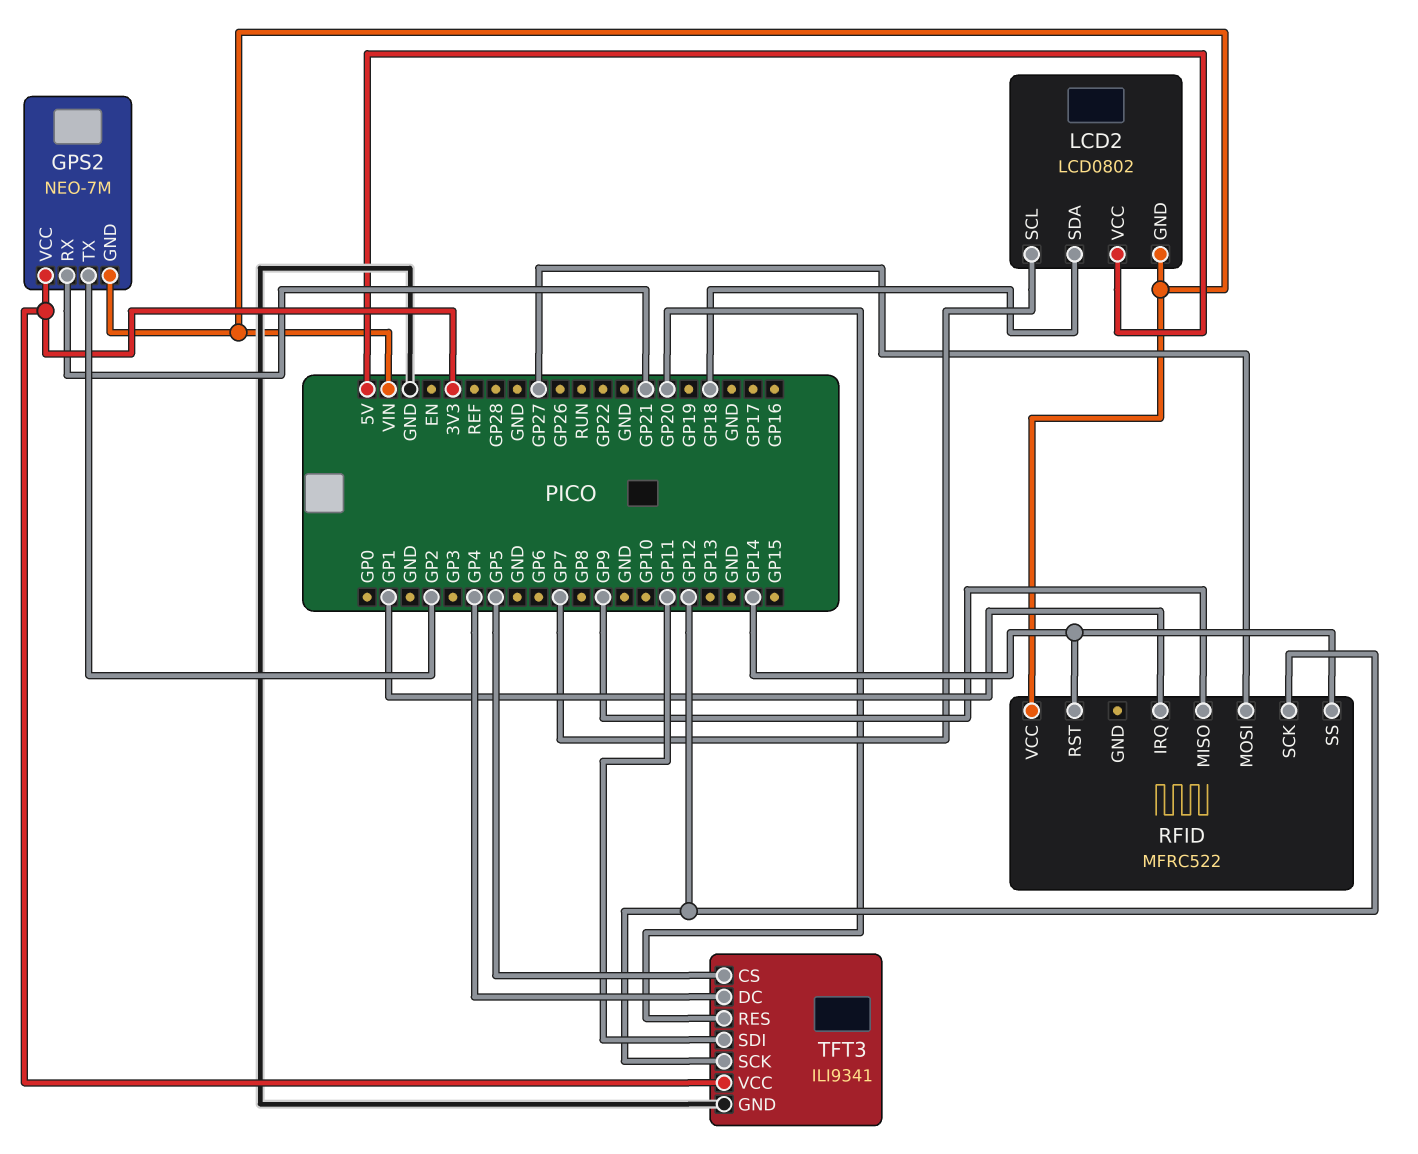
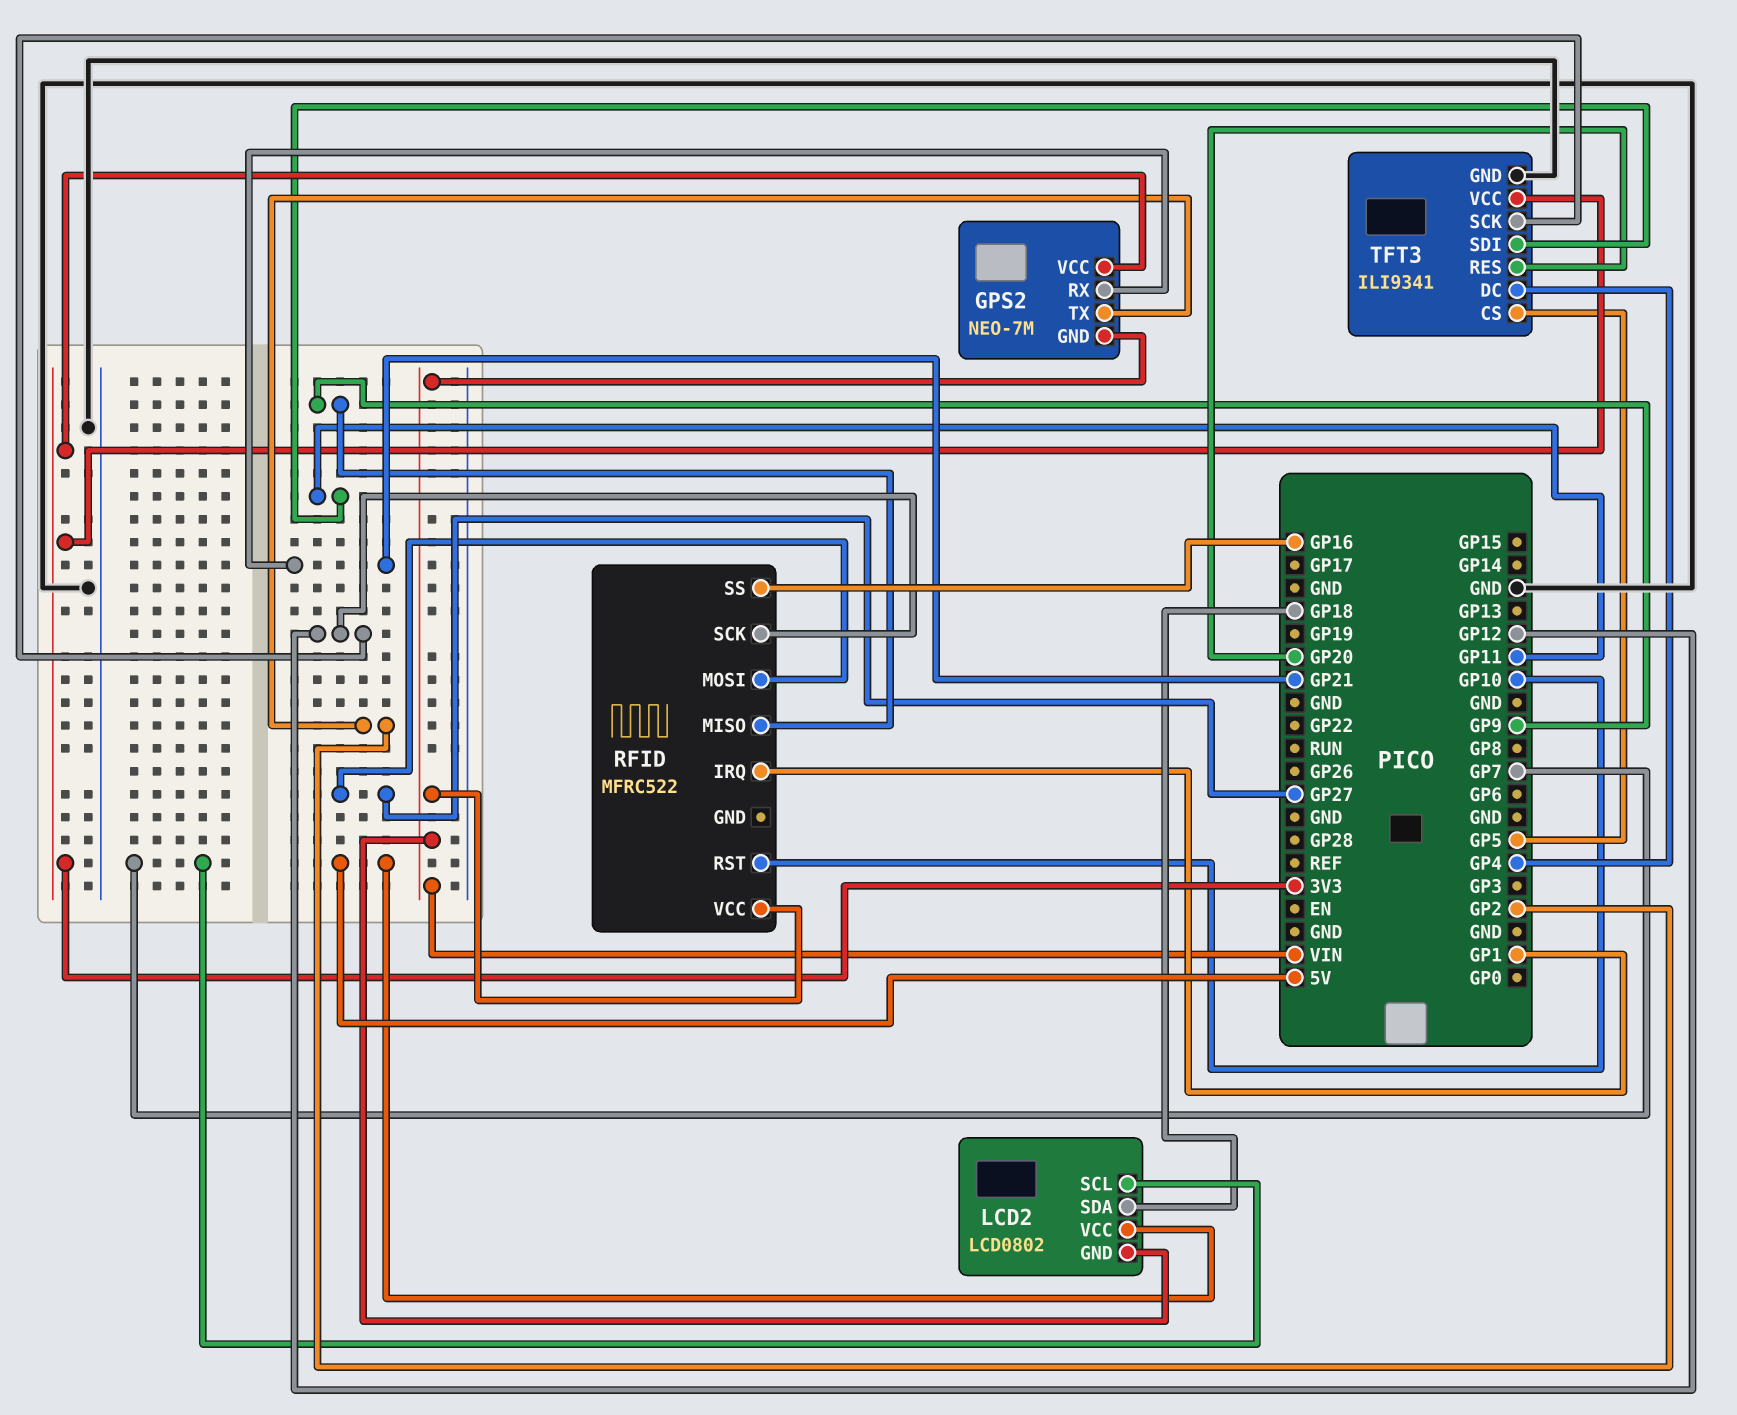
RFID pin RST: GP14 -> GP10
RFID pin SS: GP14 -> GP16

